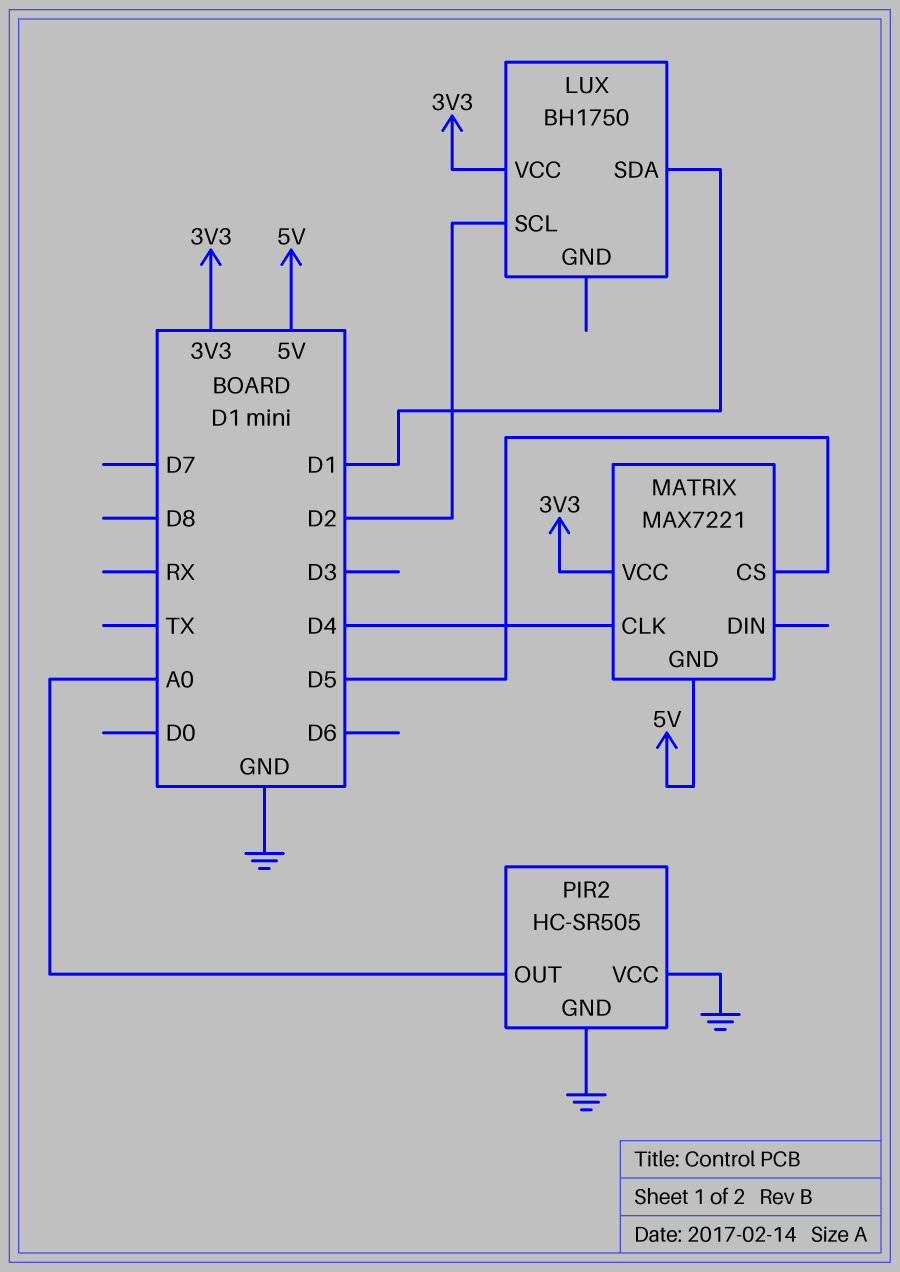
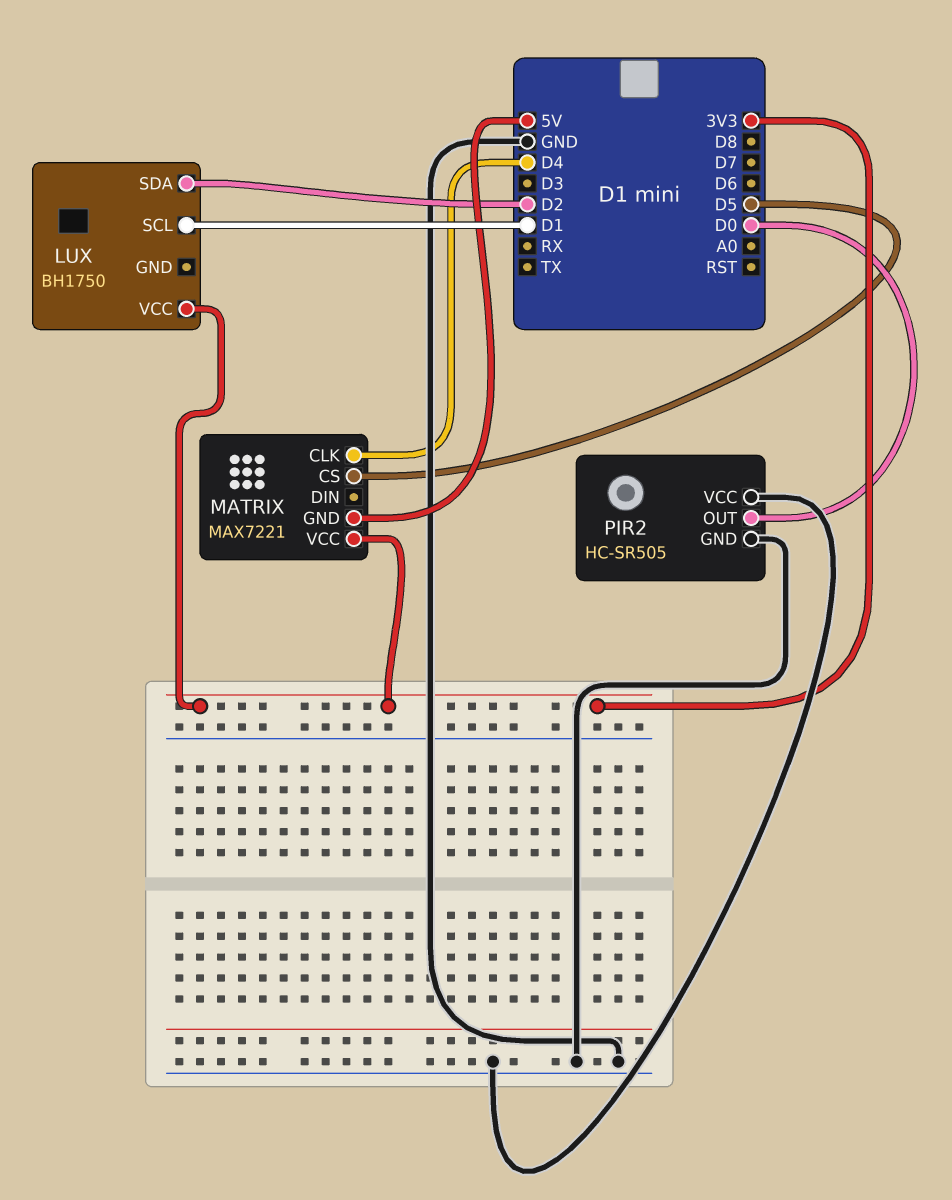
LUX pin SCL: D2 -> D1
LUX pin SDA: D1 -> D2
PIR2 pin OUT: A0 -> D0

